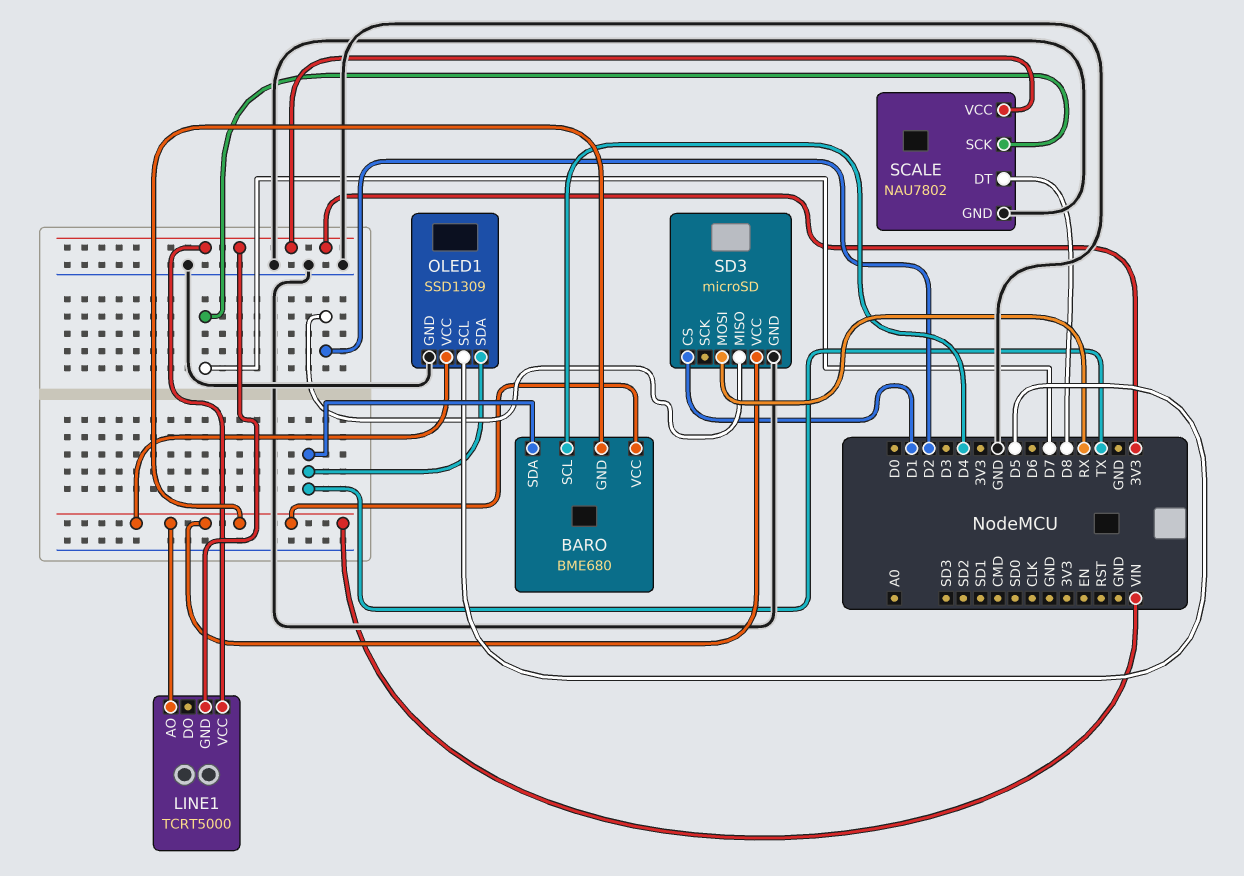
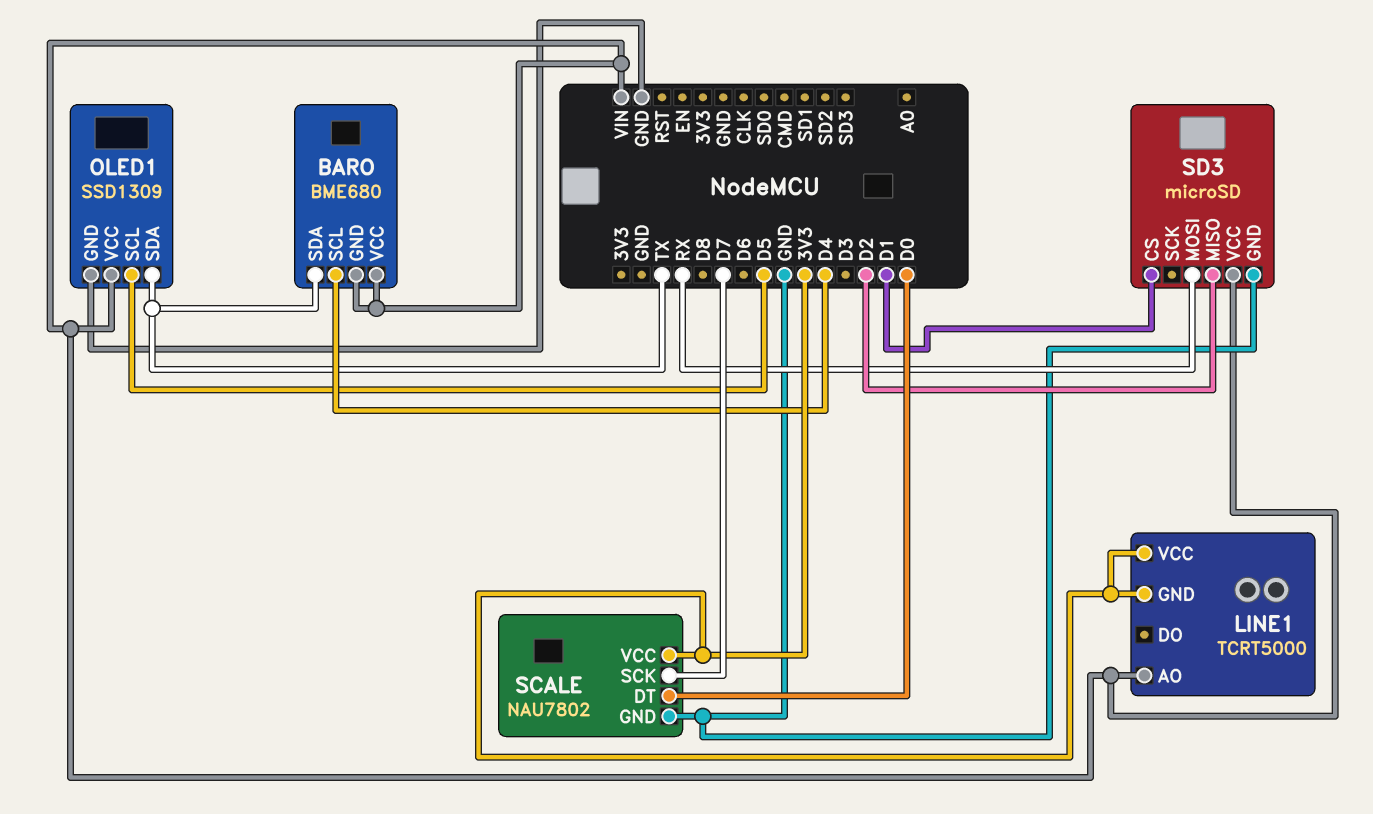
SCALE pin DT: D8 -> D0

